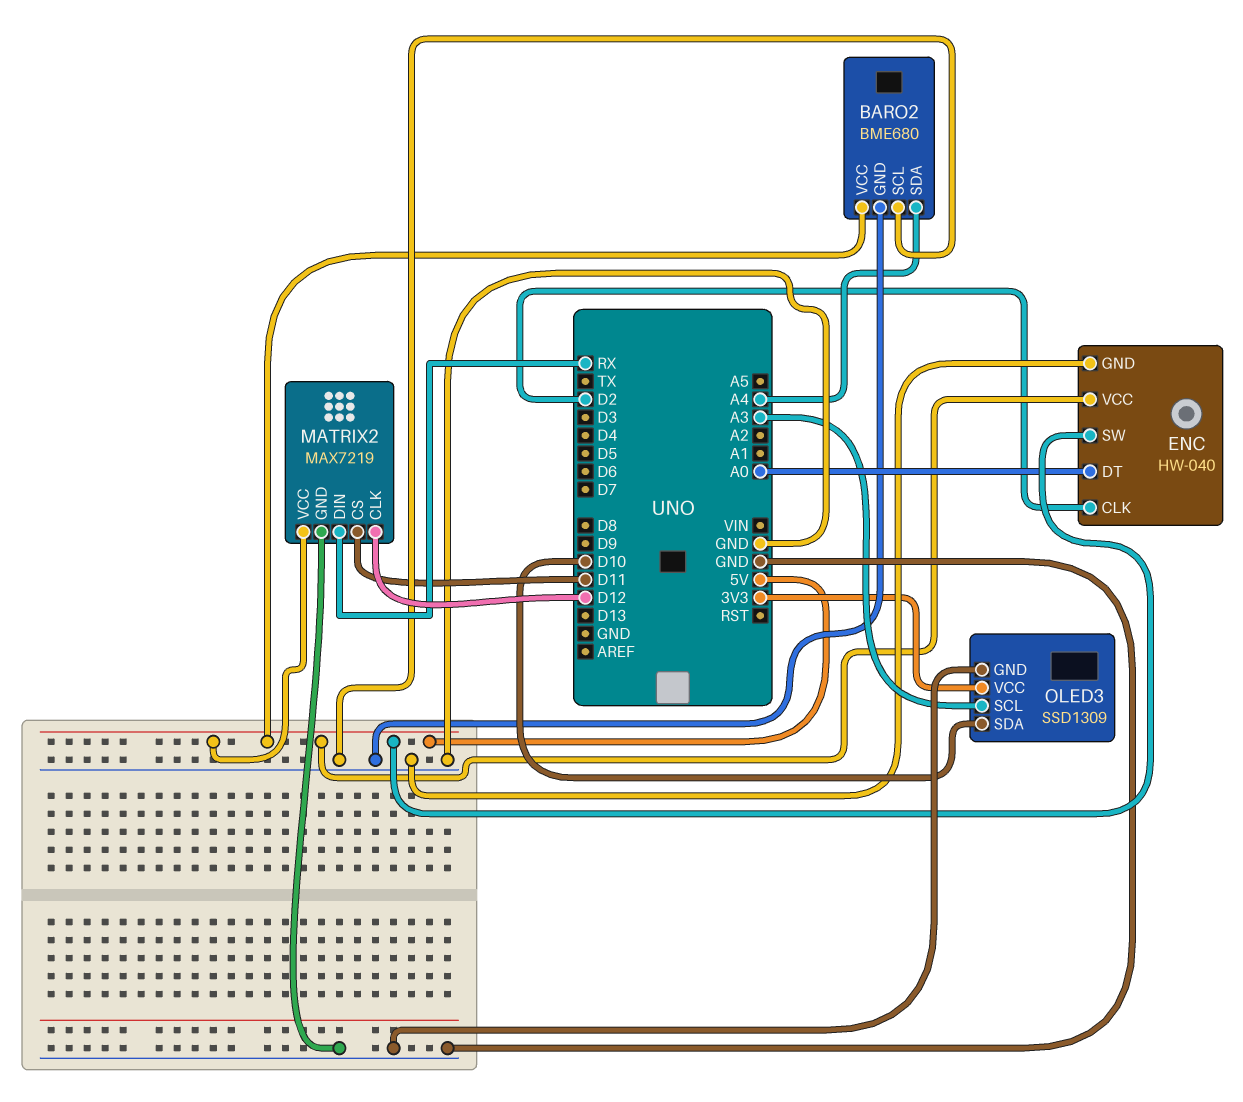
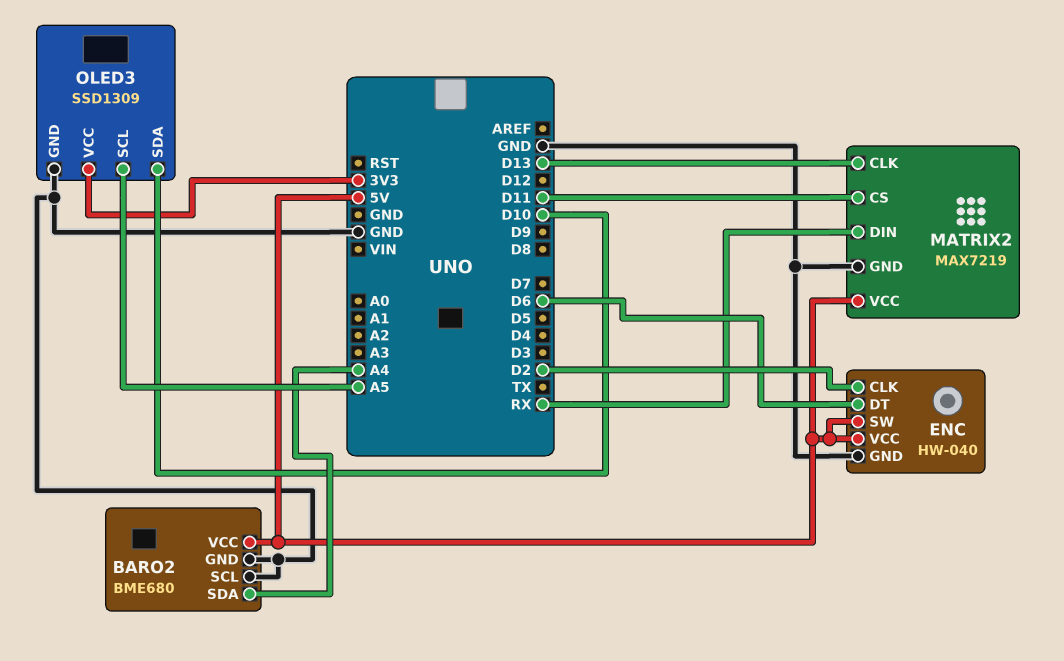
ENC pin DT: A0 -> D6
MATRIX2 pin CLK: D12 -> D13
OLED3 pin SCL: A3 -> A5

